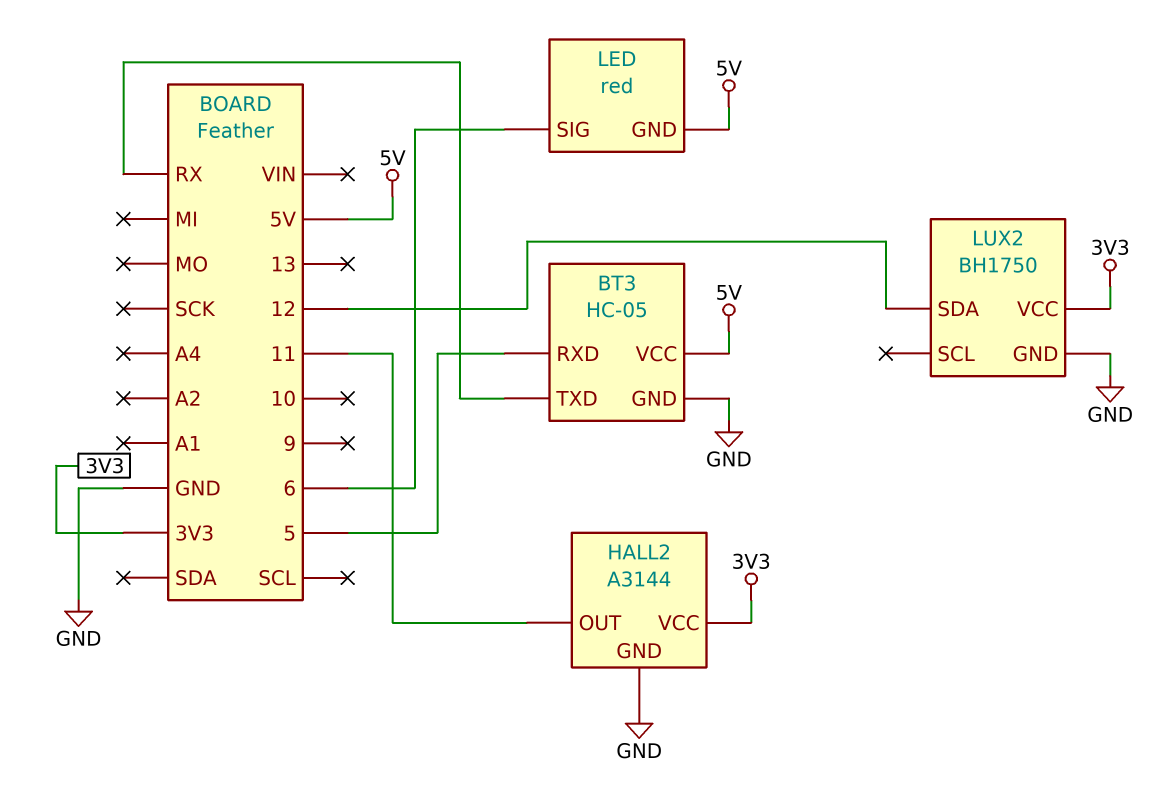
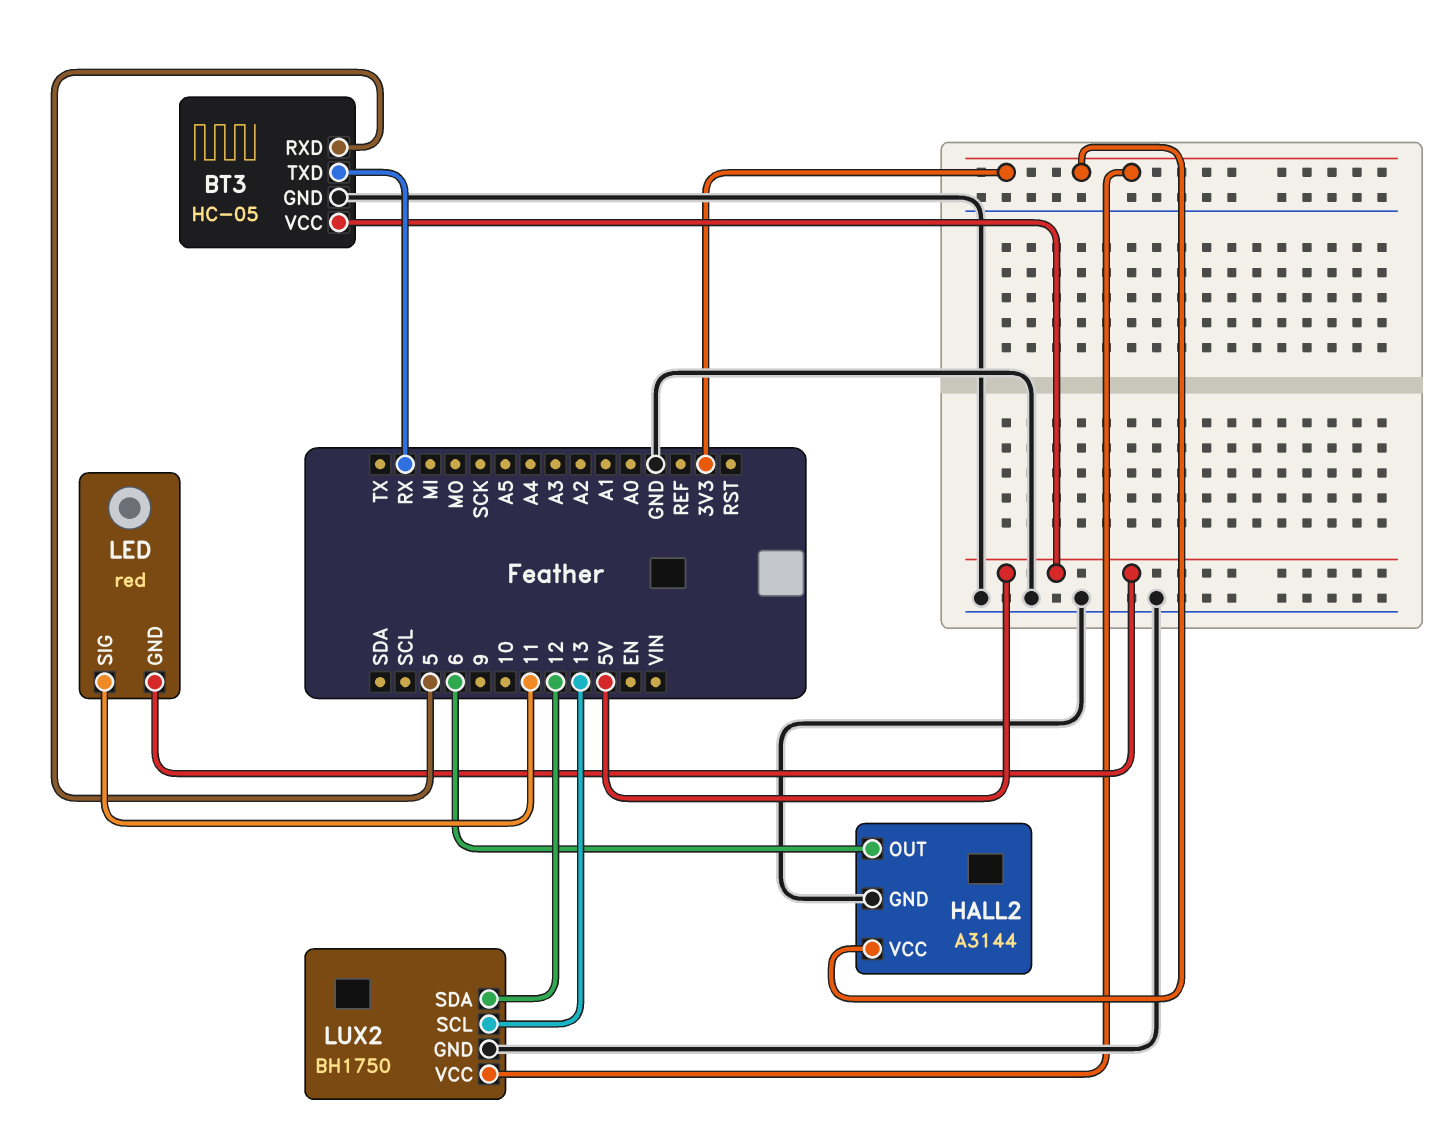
HALL2 pin OUT: 11 -> 6
LED pin SIG: 6 -> 11
LUX2 pin SCL: none -> 13

